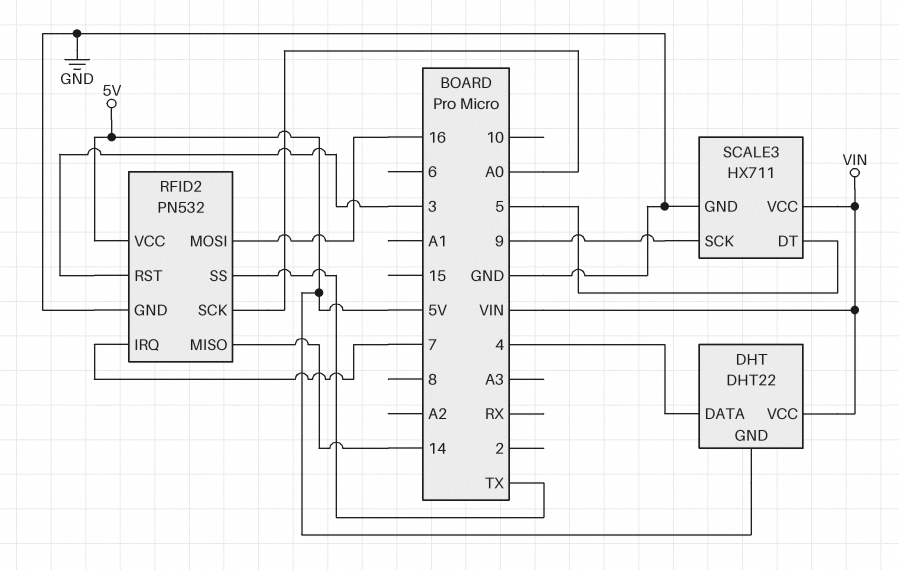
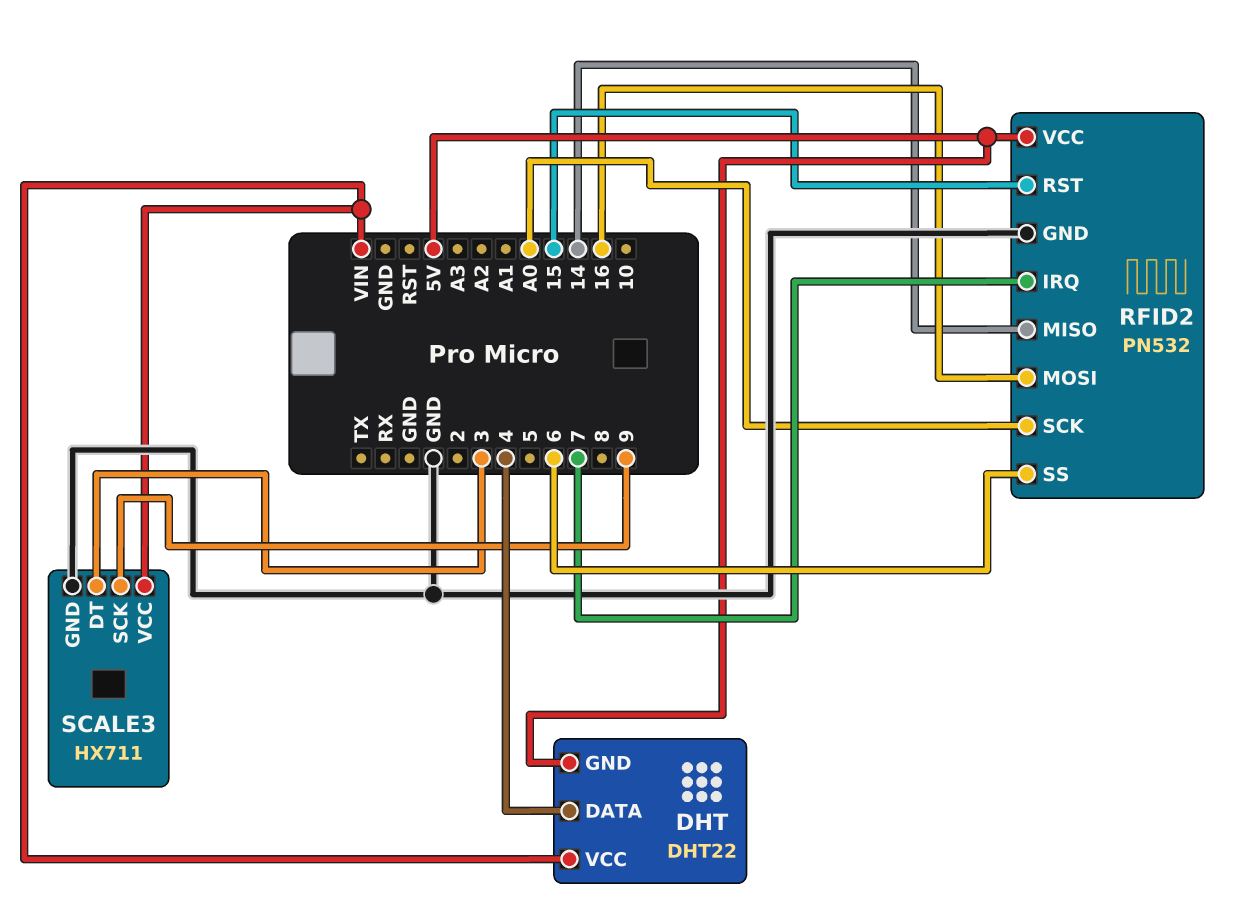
RFID2 pin RST: 3 -> 15
RFID2 pin SS: TX -> 6
SCALE3 pin DT: 5 -> 3

